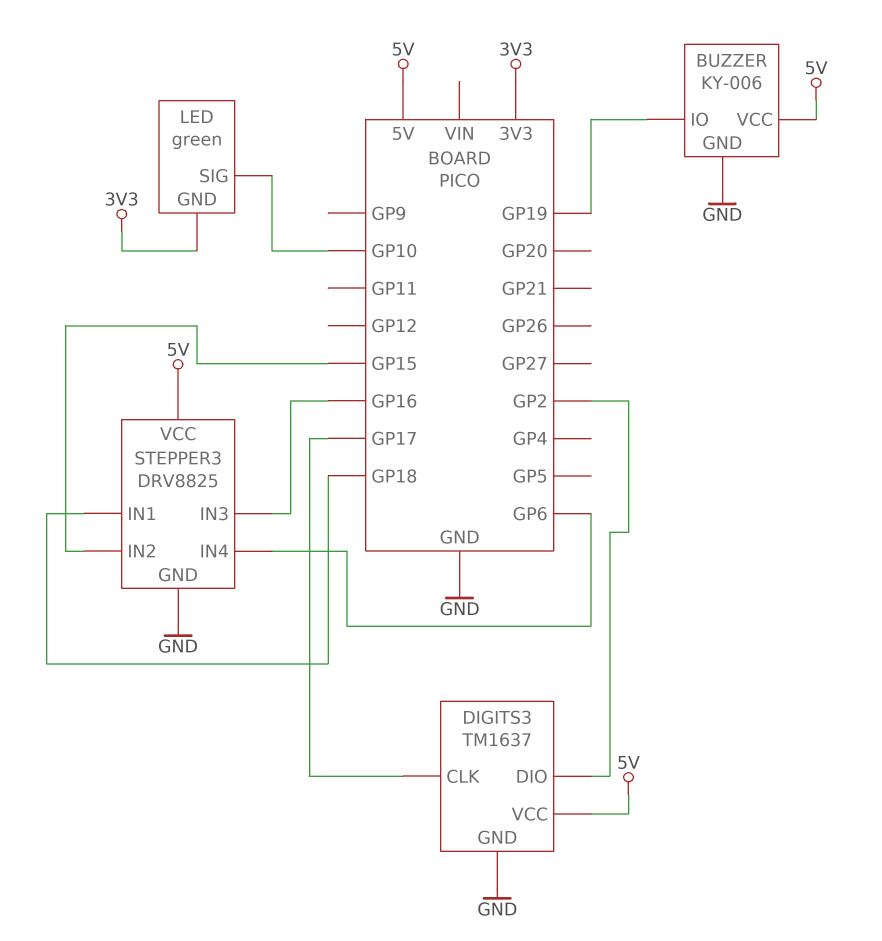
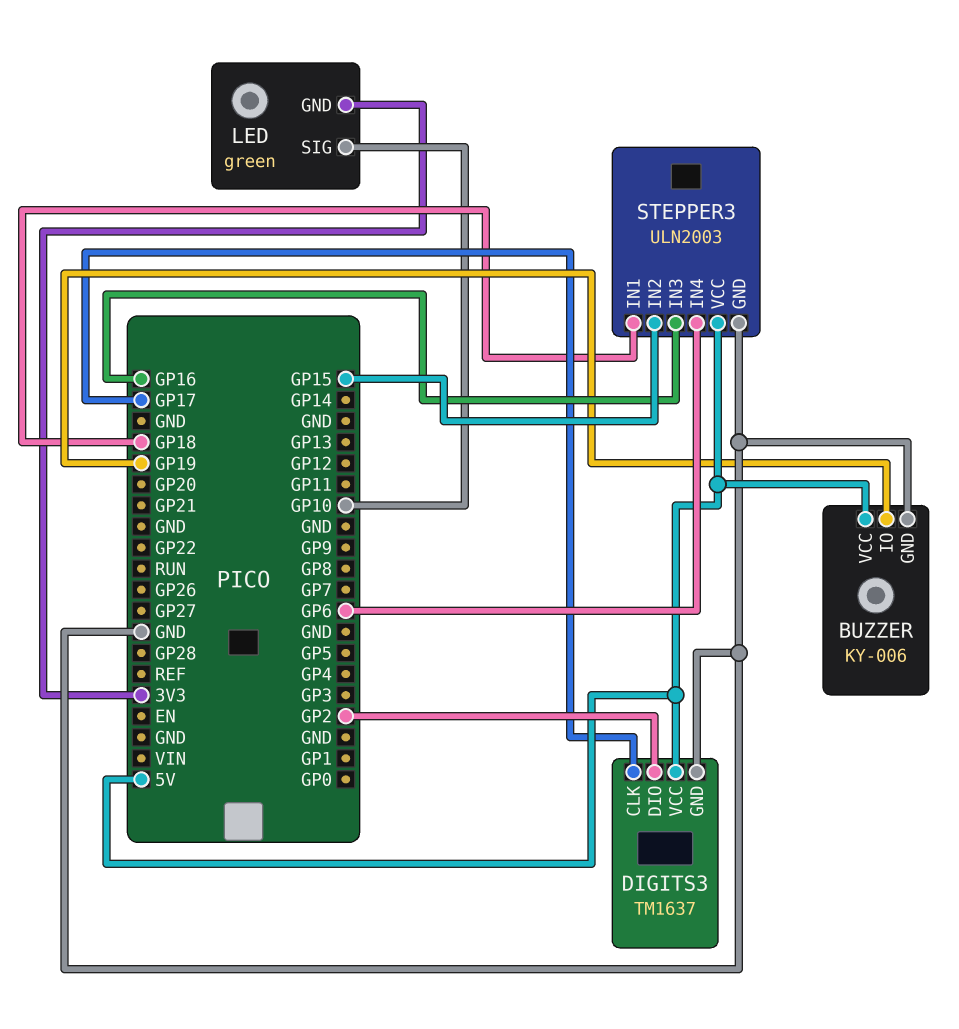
STEPPER3: DRV8825 -> ULN2003

